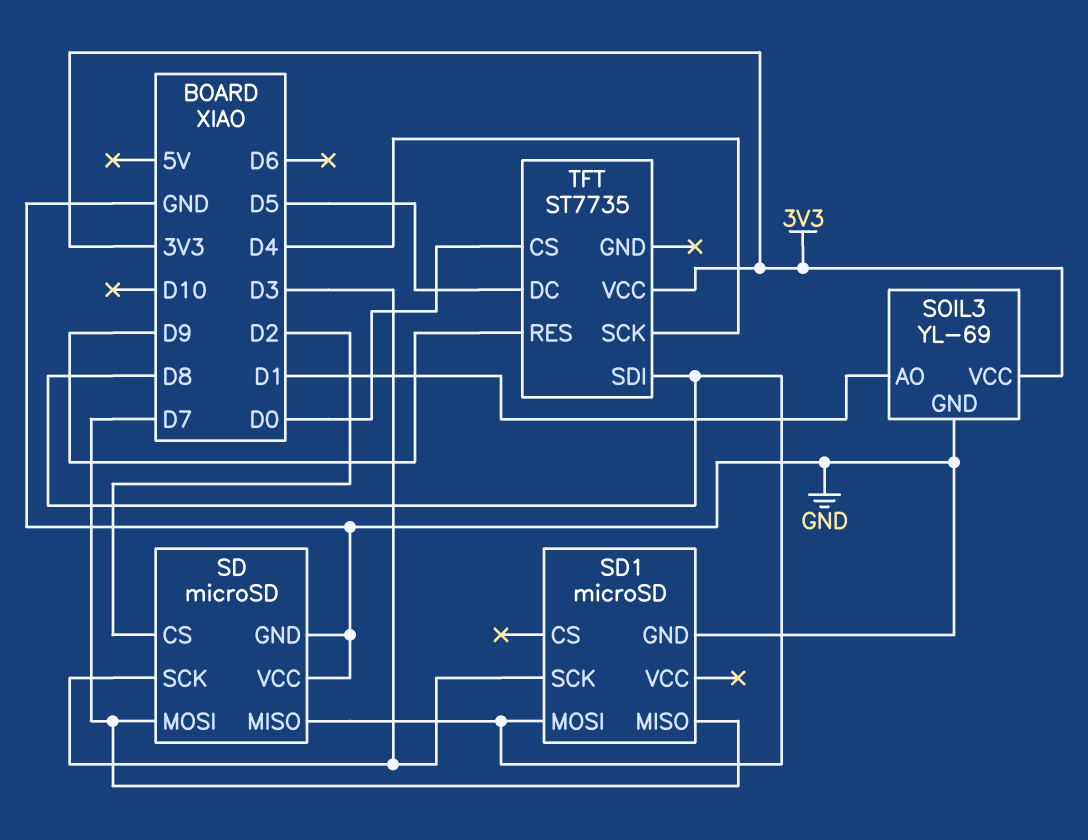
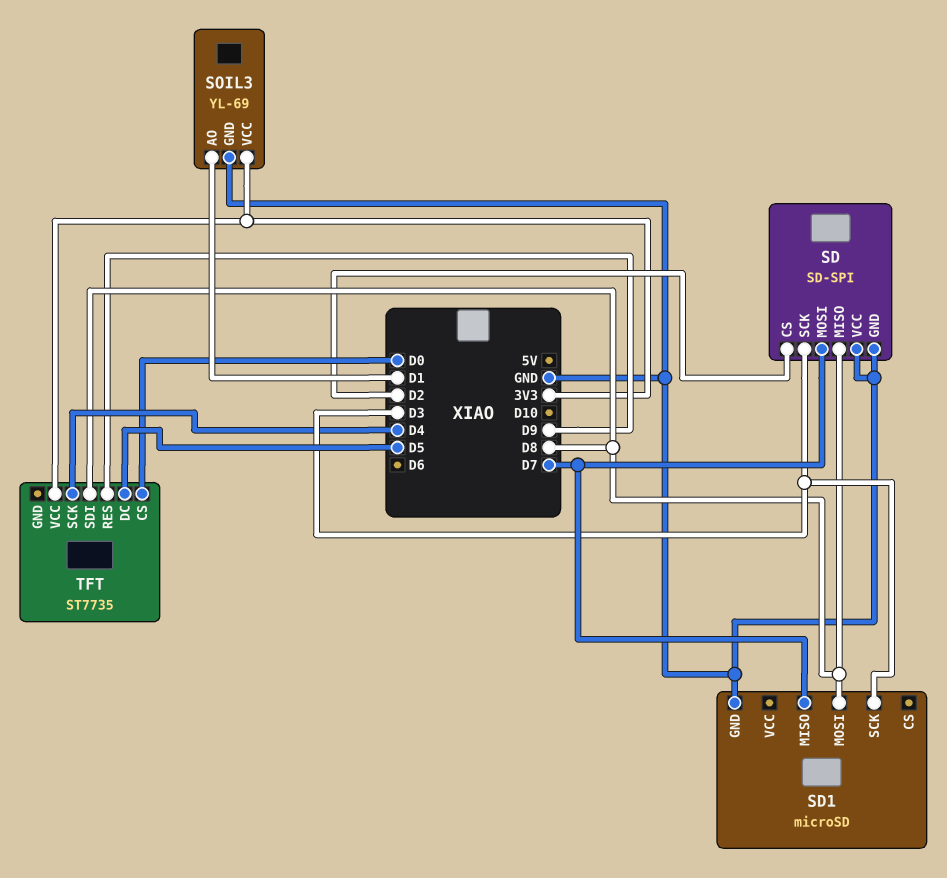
SD: microSD -> SD-SPI

